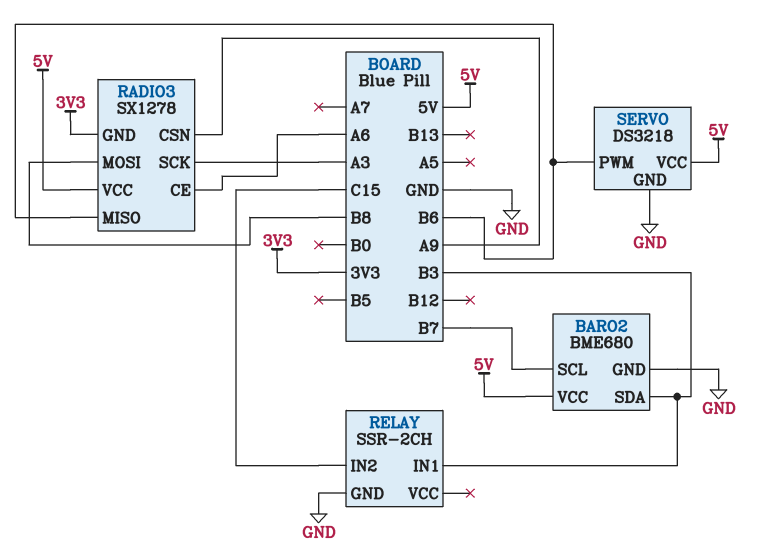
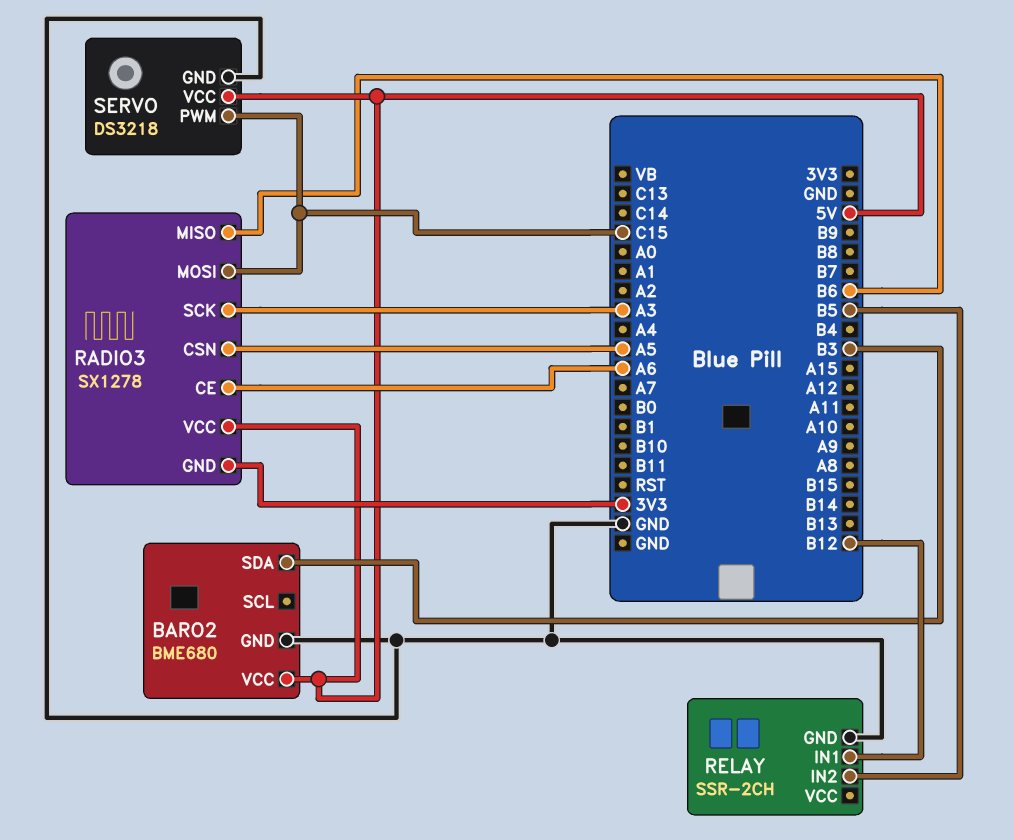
BARO2 pin SCL: B7 -> none
RADIO3 pin CSN: A9 -> A5
RADIO3 pin MOSI: B8 -> C15
RELAY pin IN1: B3 -> B12
RELAY pin IN2: C15 -> B5
SERVO pin PWM: B6 -> C15

